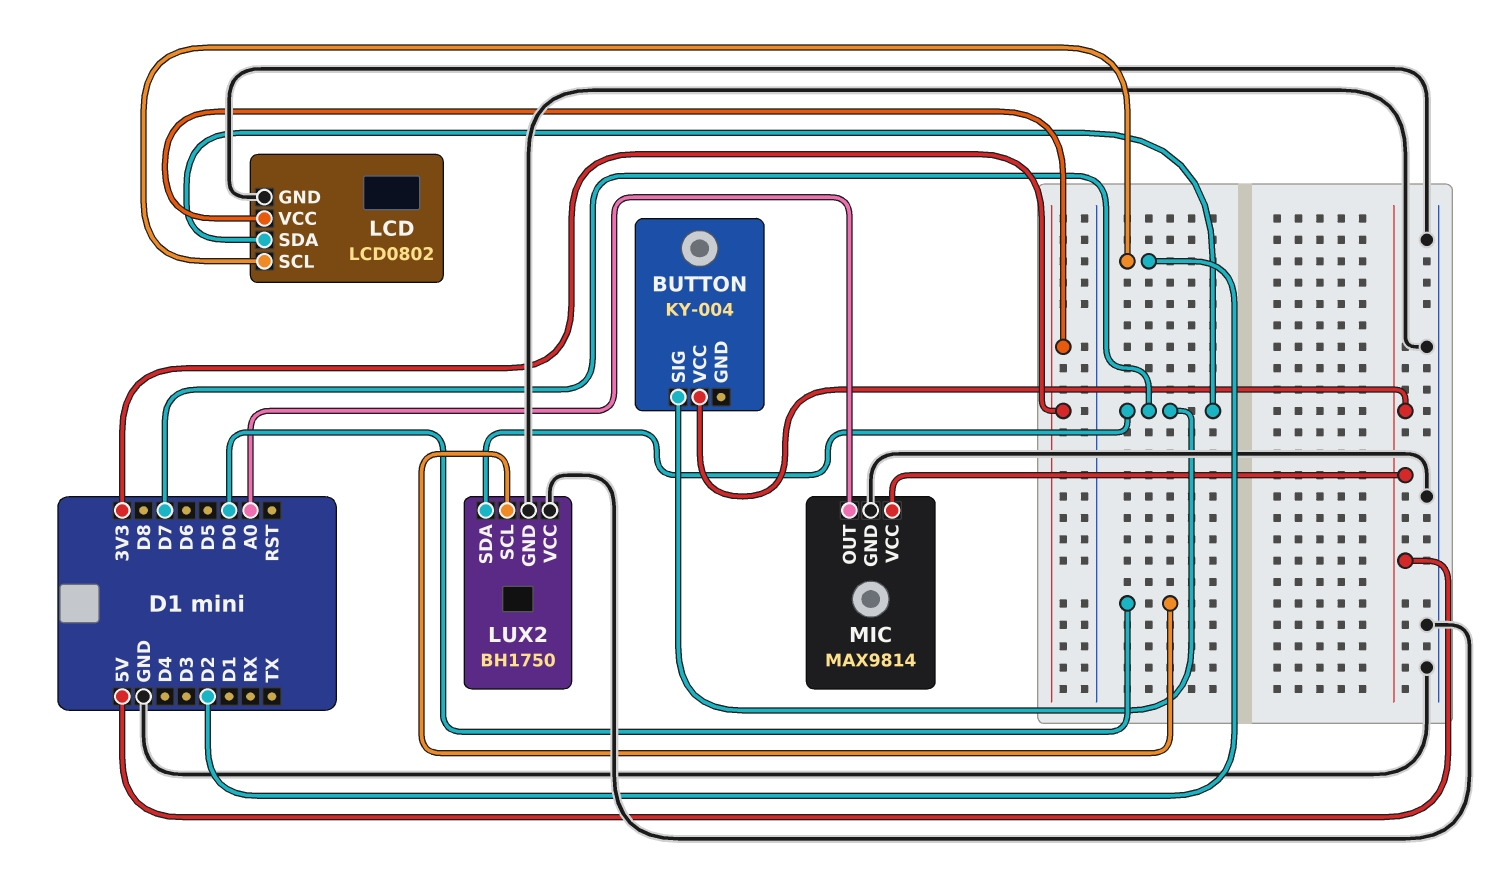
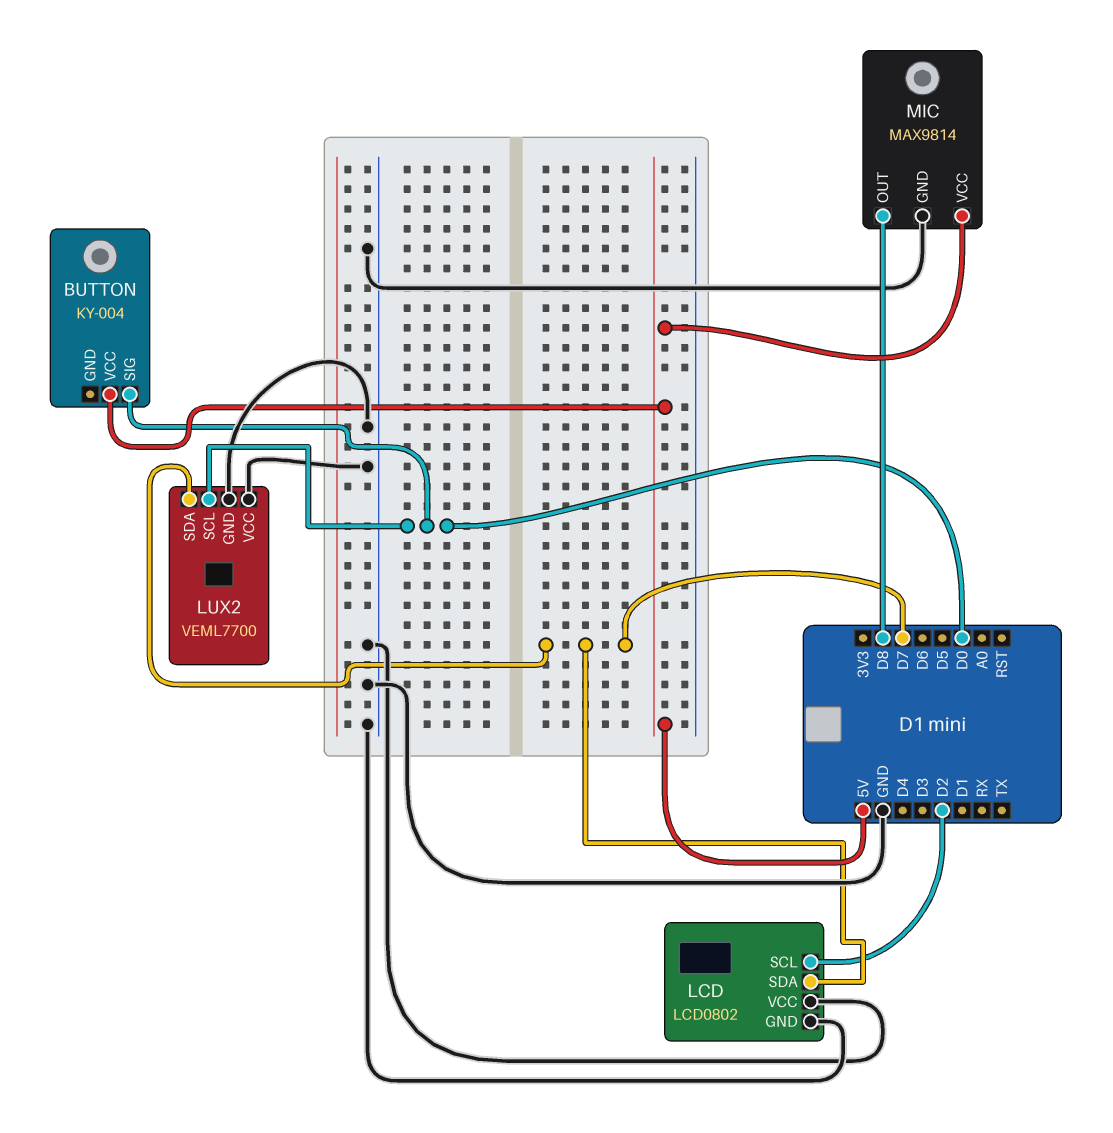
BUTTON pin SIG: D7 -> D0
LCD pin VCC: 3V3 -> GND
LUX2: BH1750 -> VEML7700
MIC pin OUT: A0 -> D8

